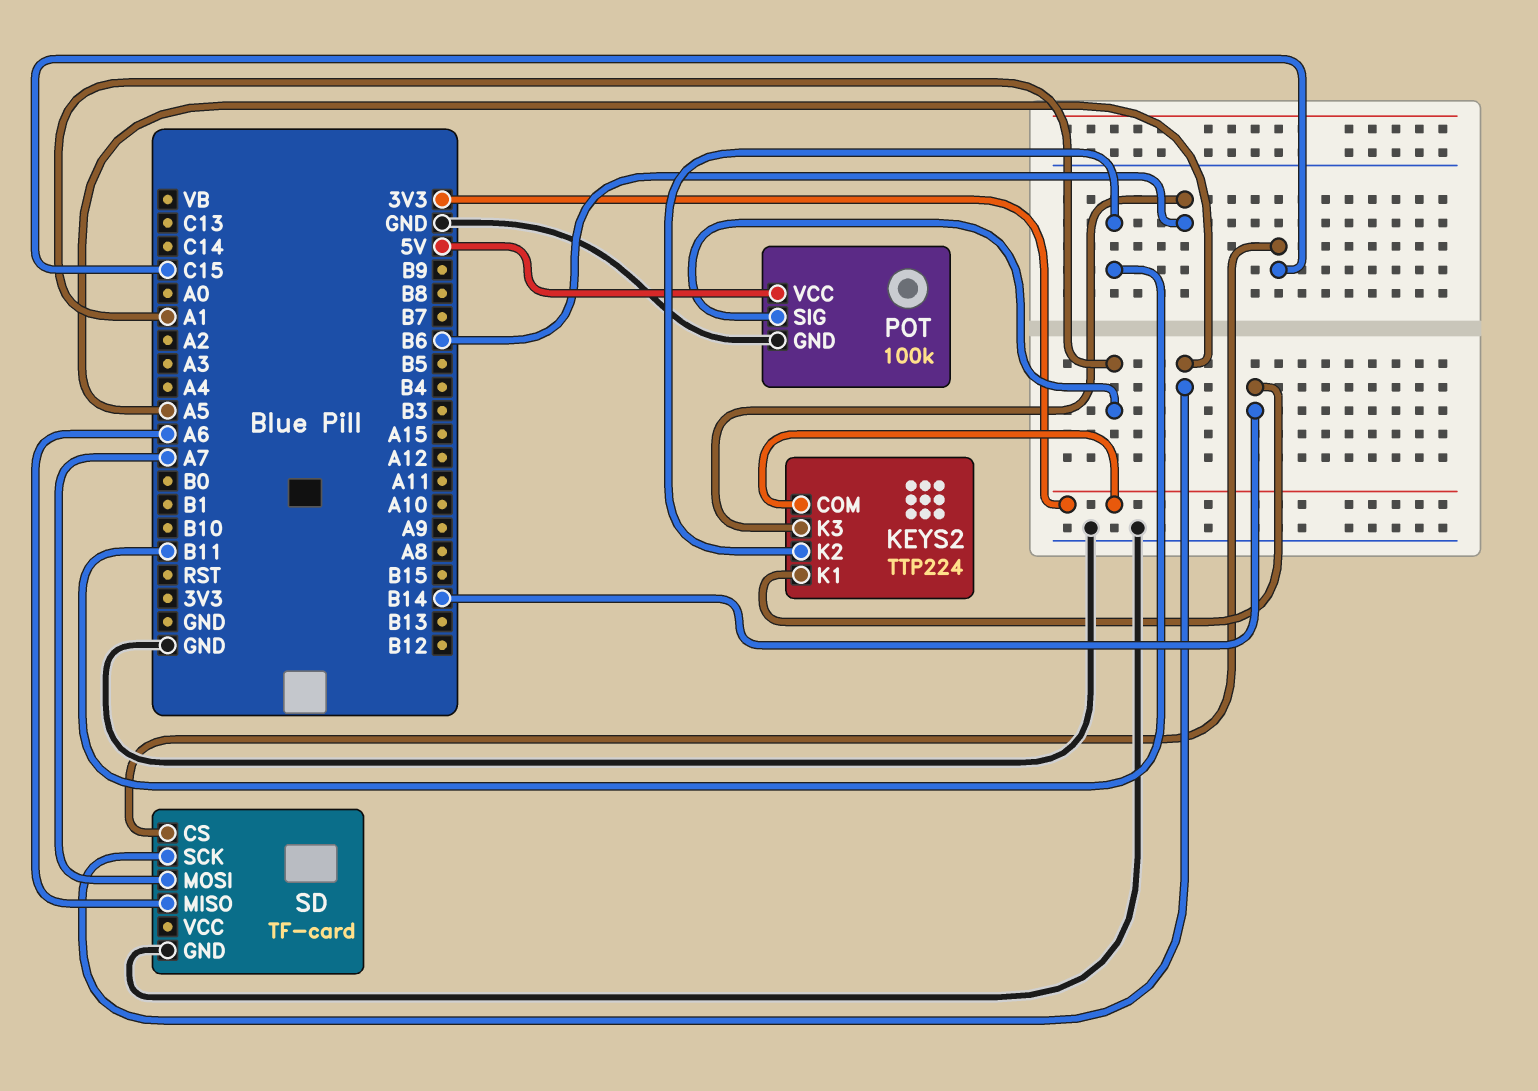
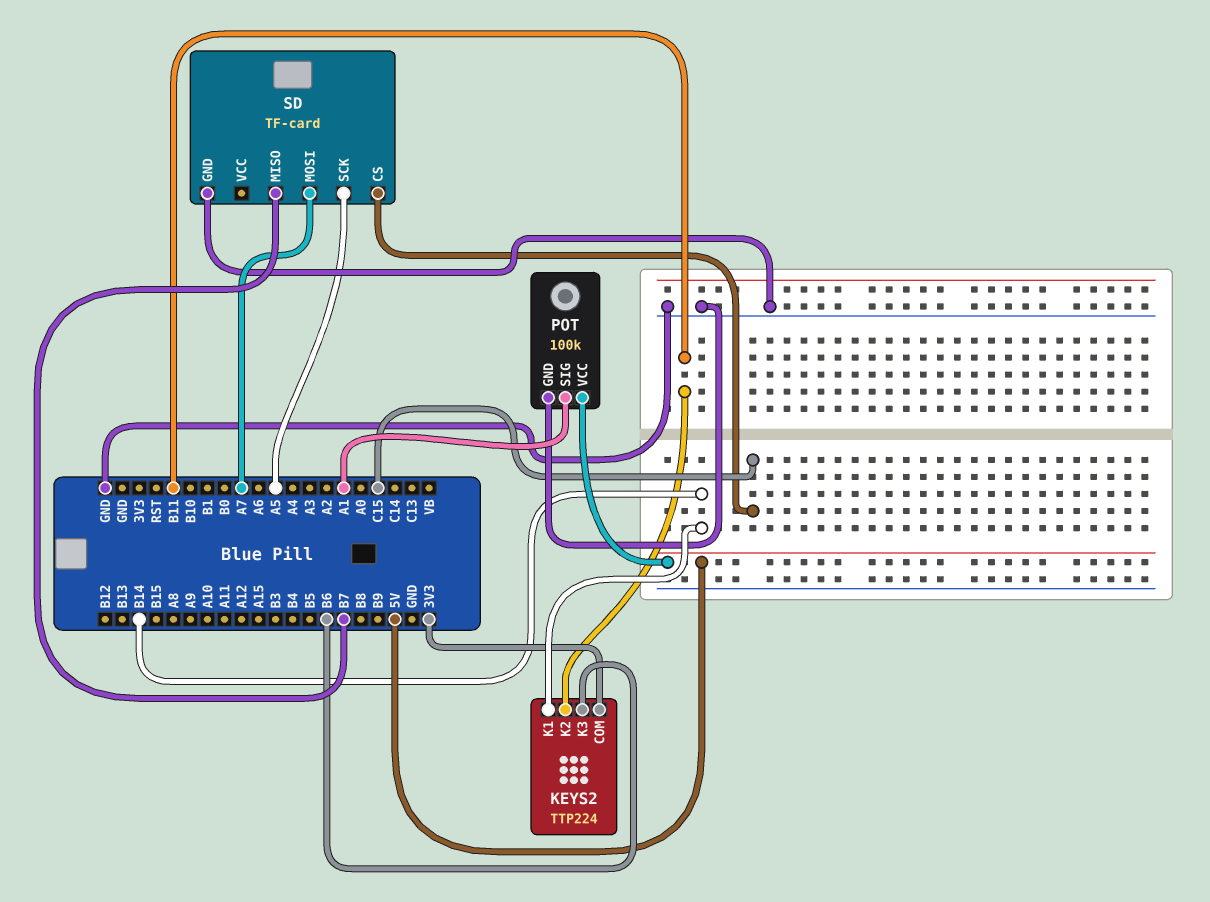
SD pin MISO: A6 -> B7

